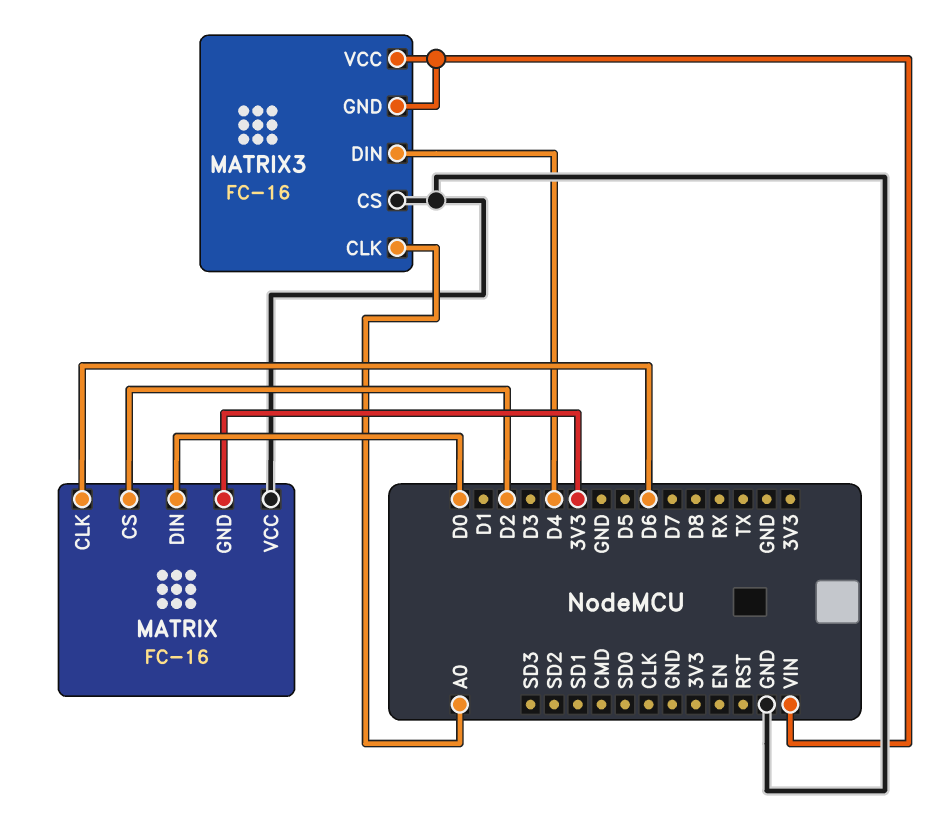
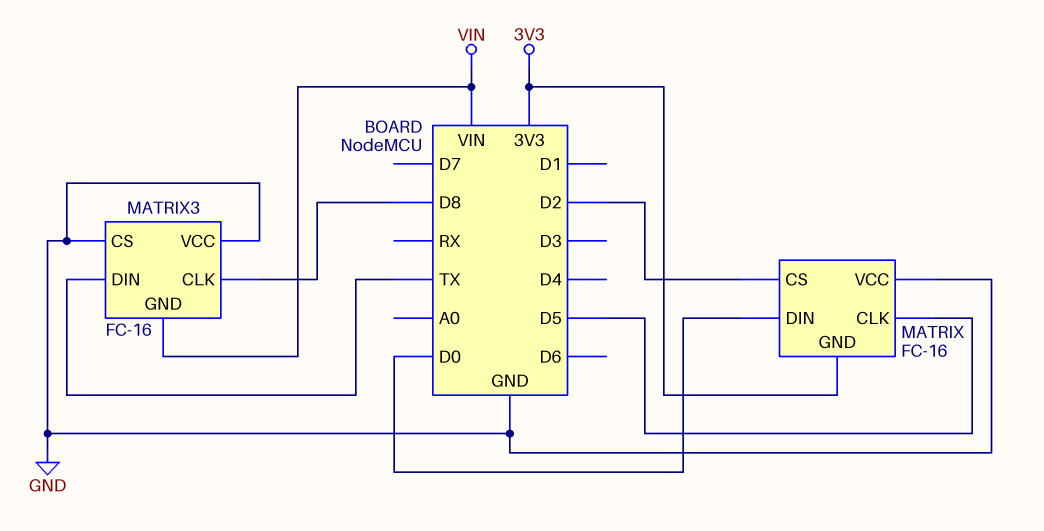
MATRIX pin CLK: D6 -> D5
MATRIX3 pin CLK: A0 -> D8
MATRIX3 pin DIN: D4 -> TX
MATRIX3 pin VCC: VIN -> GND

